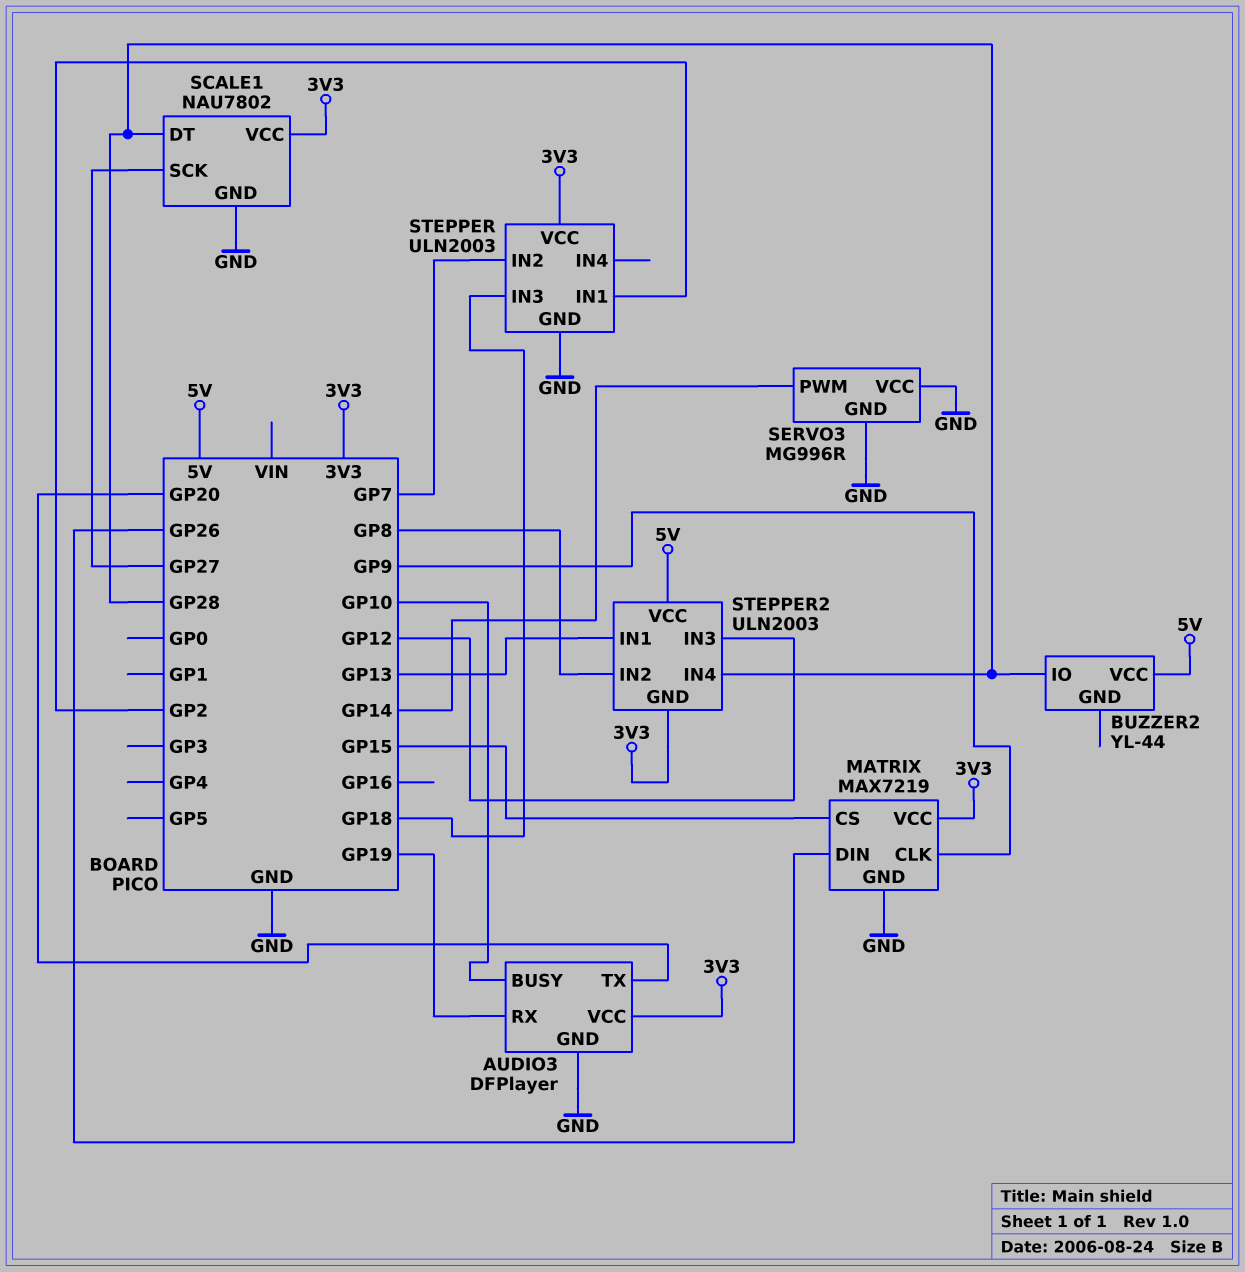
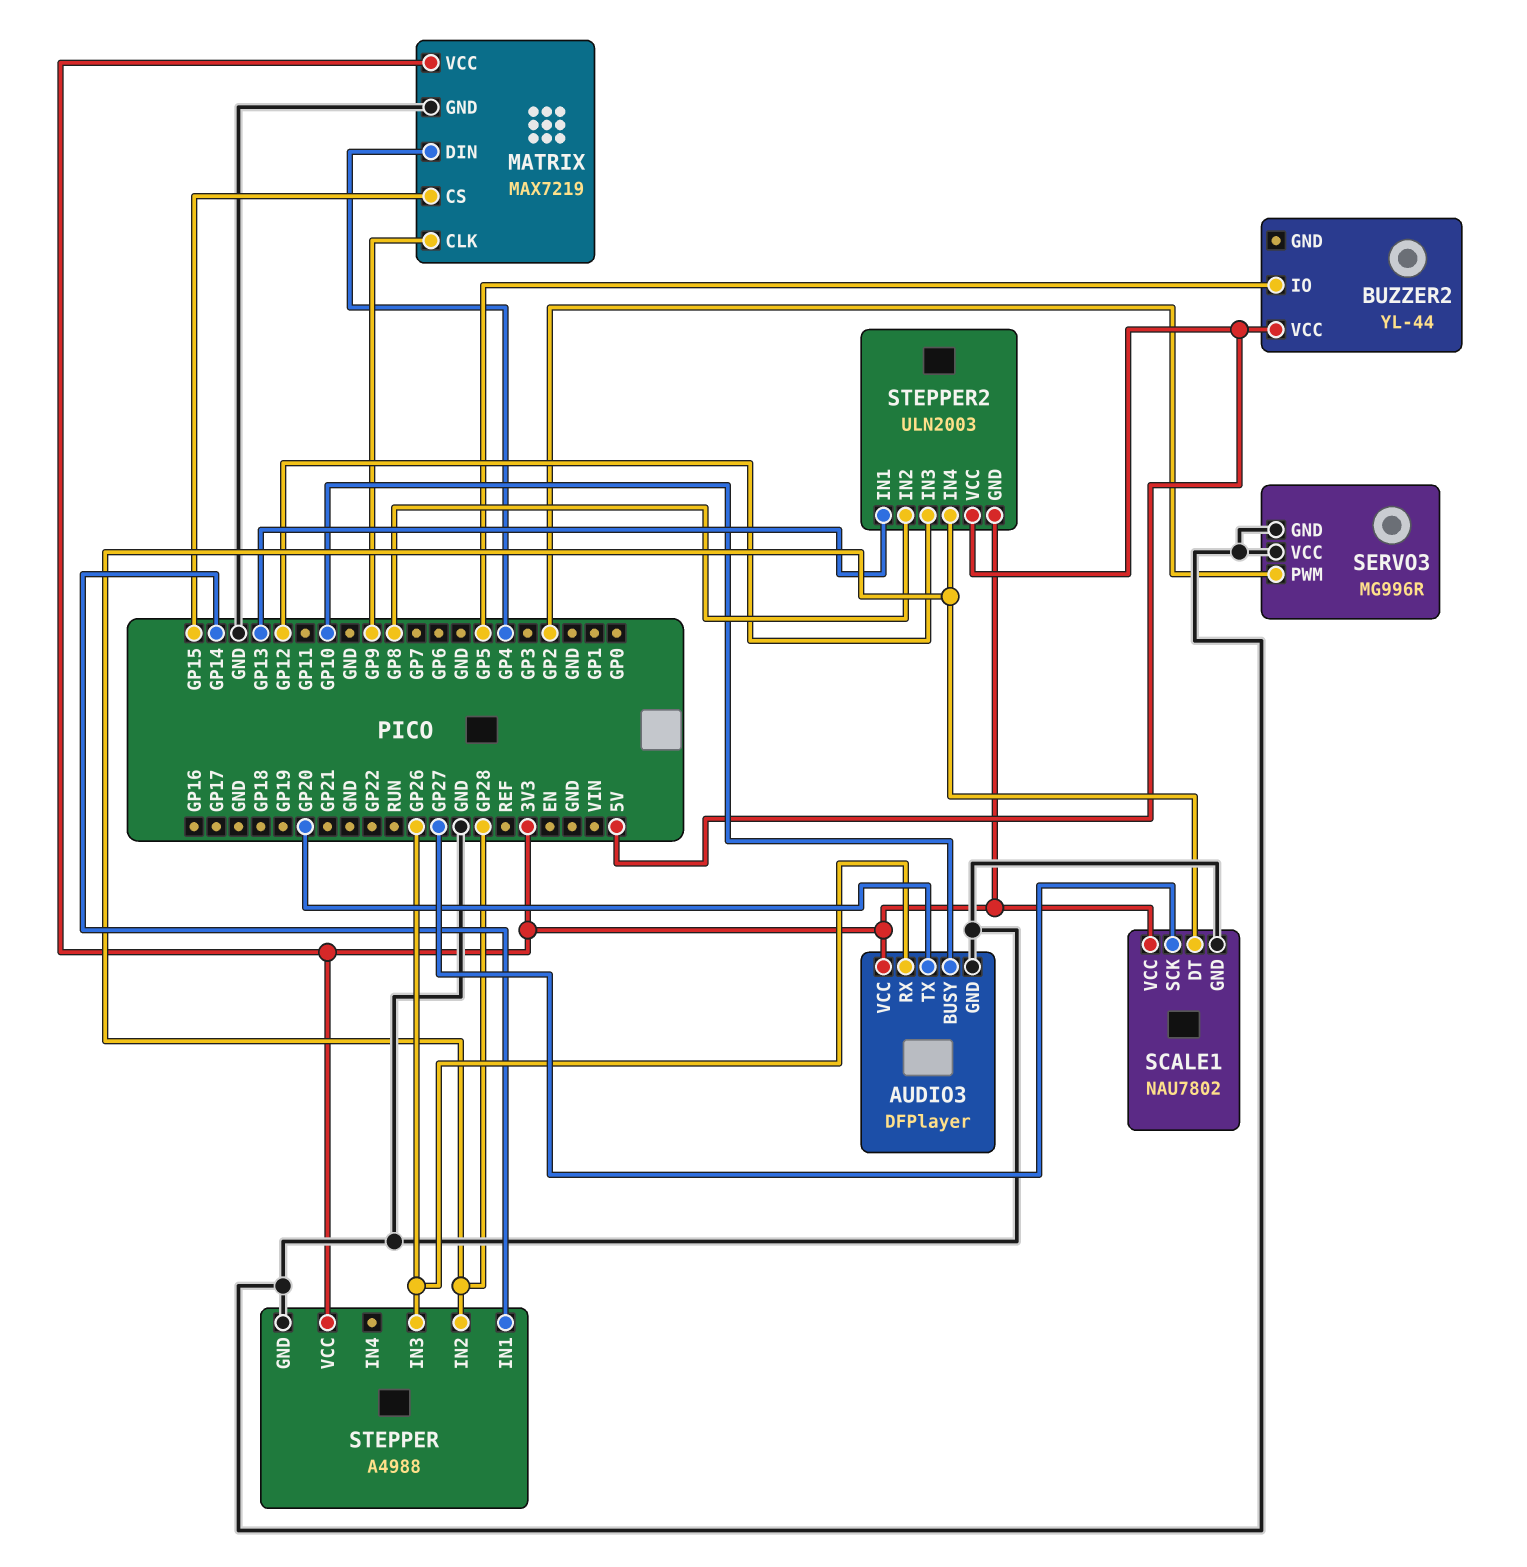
AUDIO3 pin RX: GP19 -> GP26
BUZZER2 pin IO: GP28 -> GP5
MATRIX pin DIN: GP26 -> GP4
SERVO3 pin PWM: GP14 -> GP2
STEPPER: ULN2003 -> A4988
STEPPER pin IN1: GP2 -> GP14
STEPPER pin IN2: GP7 -> GP28
STEPPER pin IN3: GP18 -> GP26

